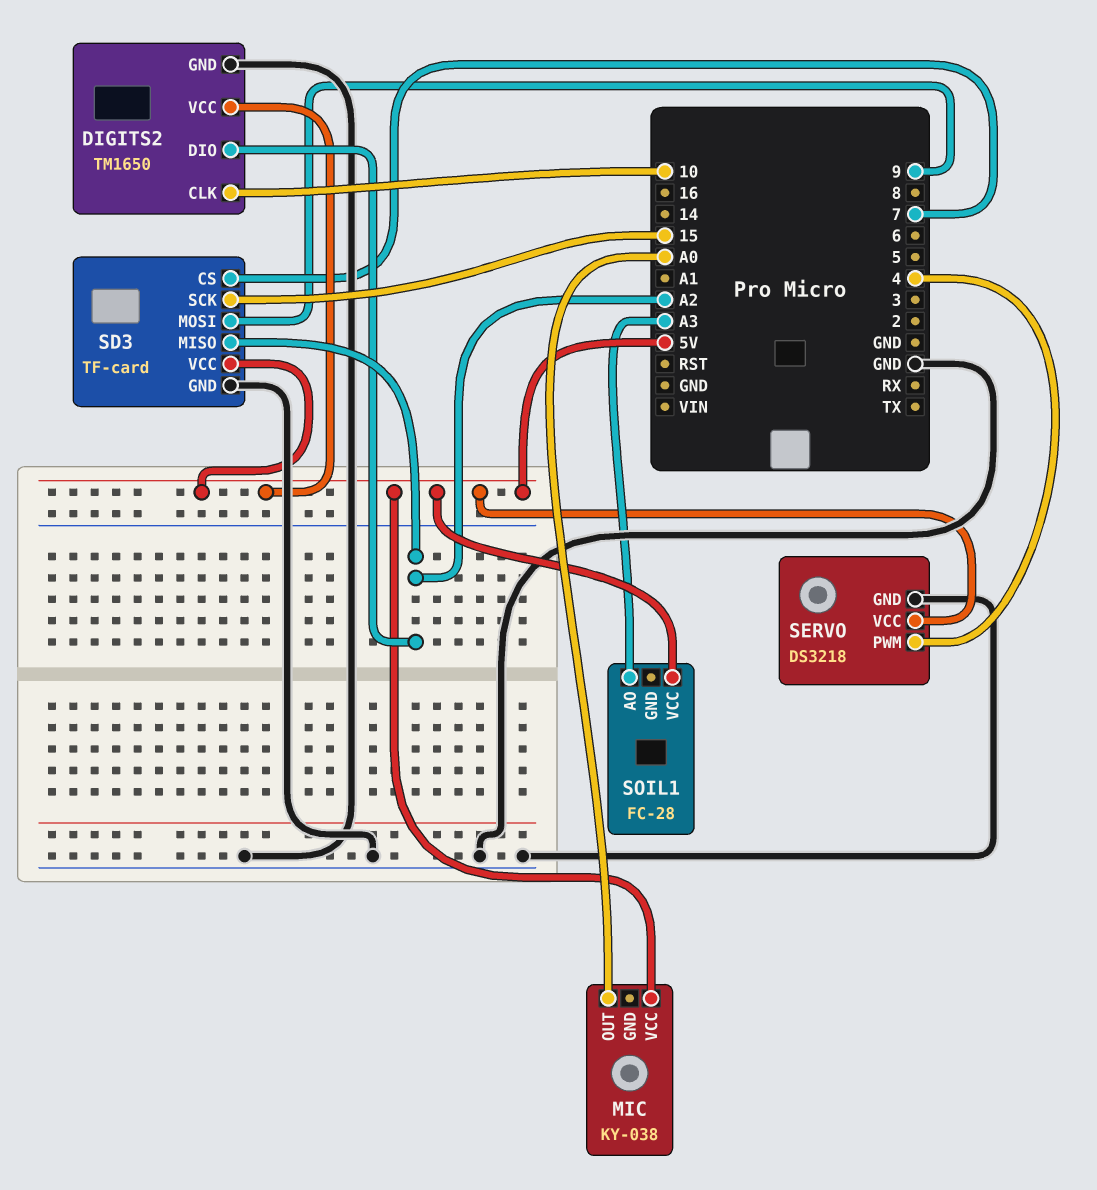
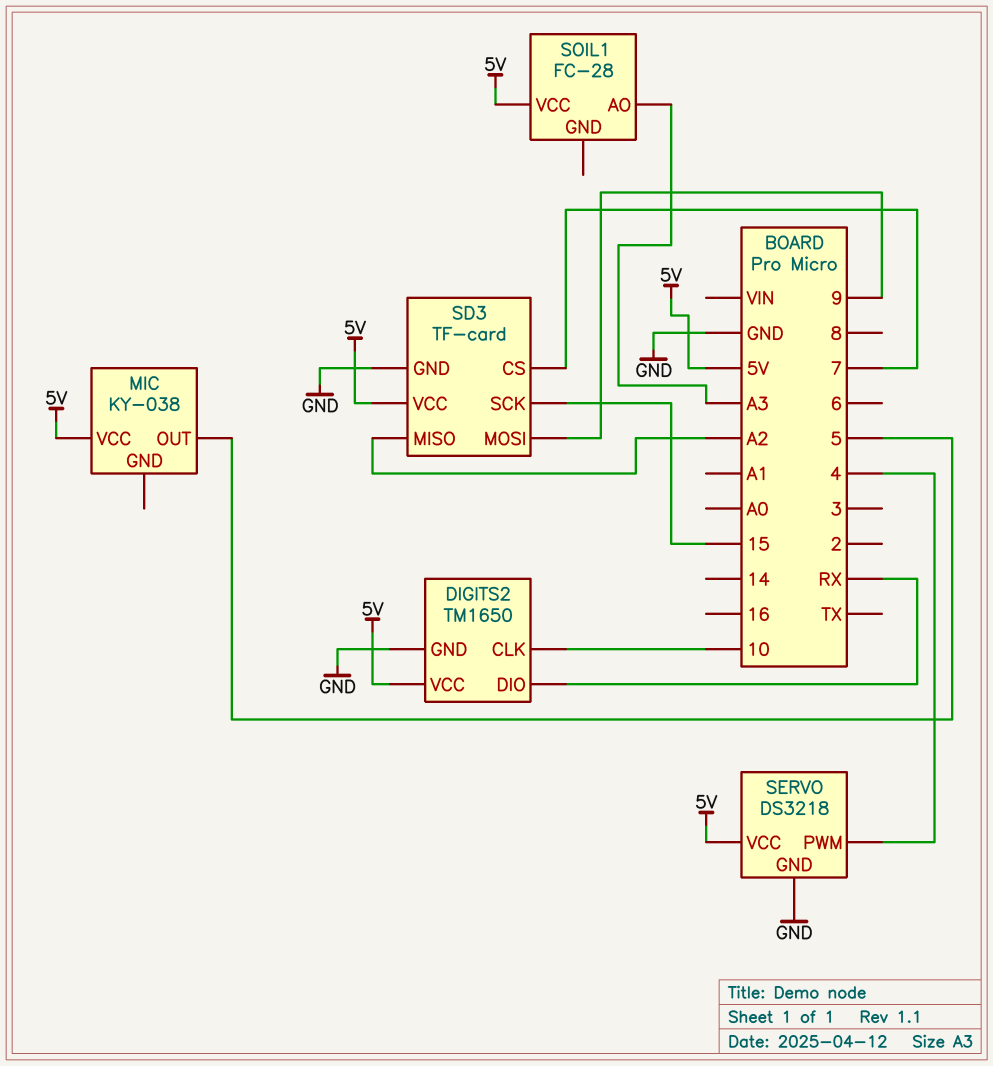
DIGITS2 pin DIO: A2 -> RX
MIC pin OUT: A0 -> 5

